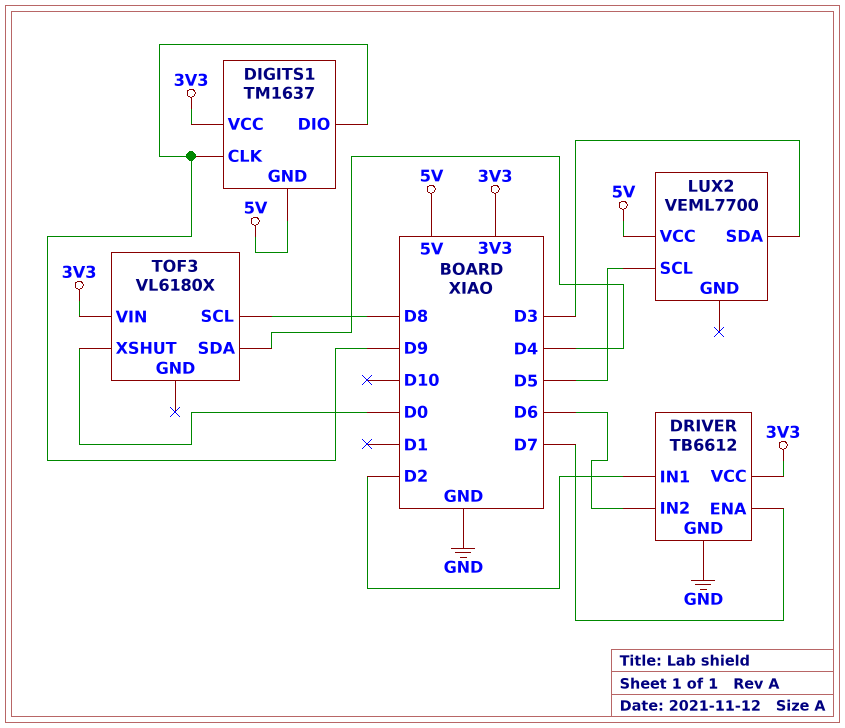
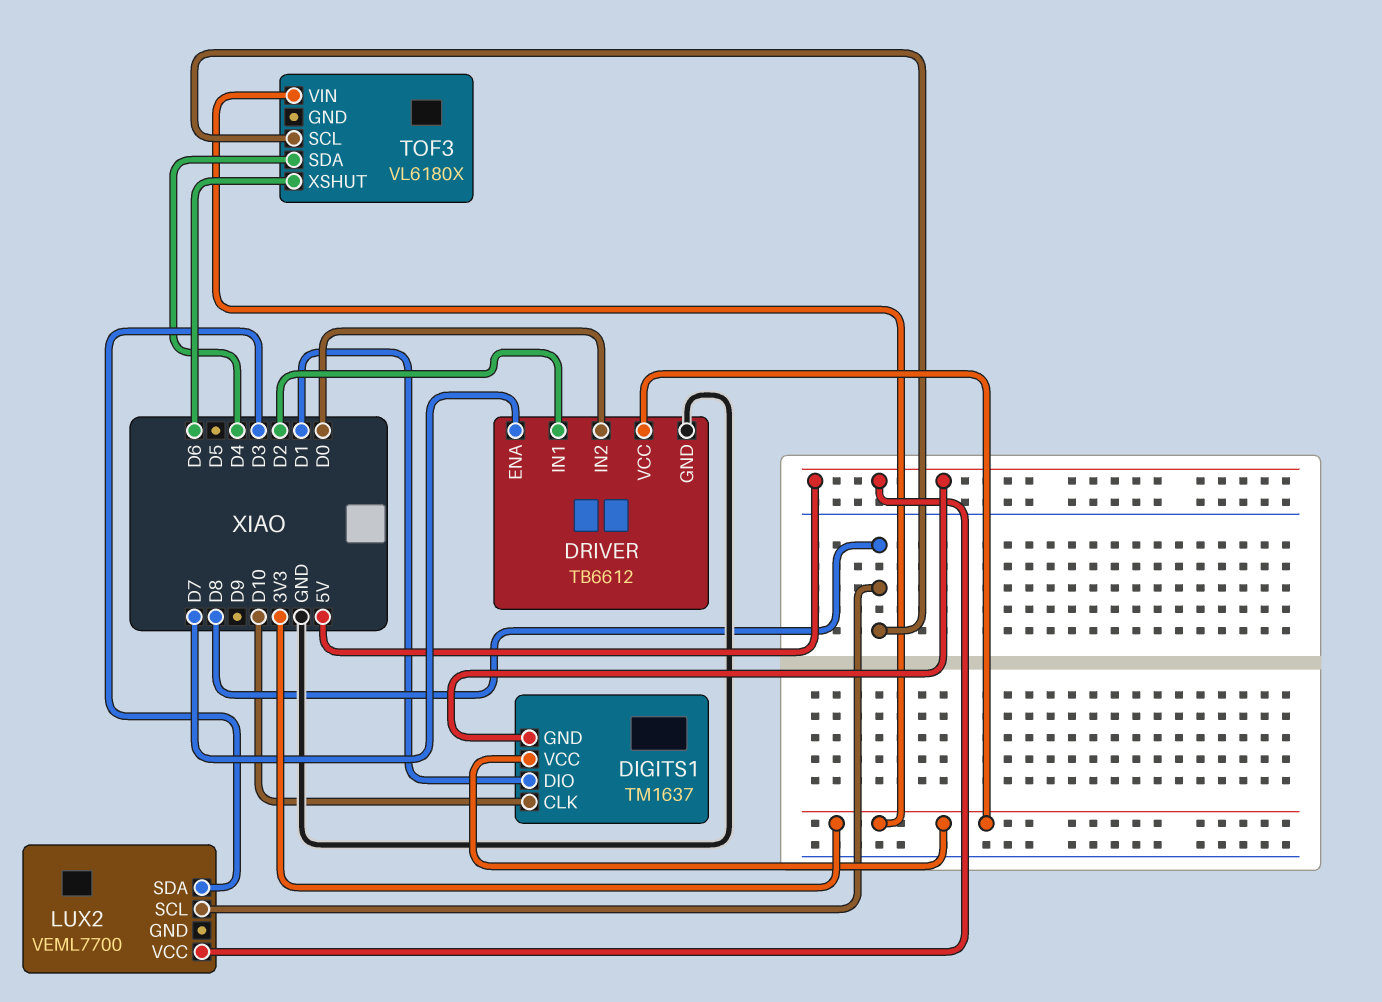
DIGITS1 pin CLK: D9 -> D10
DIGITS1 pin DIO: D9 -> D1
DRIVER pin IN2: D6 -> D0
LUX2 pin SCL: D5 -> D8
TOF3 pin XSHUT: D0 -> D6

